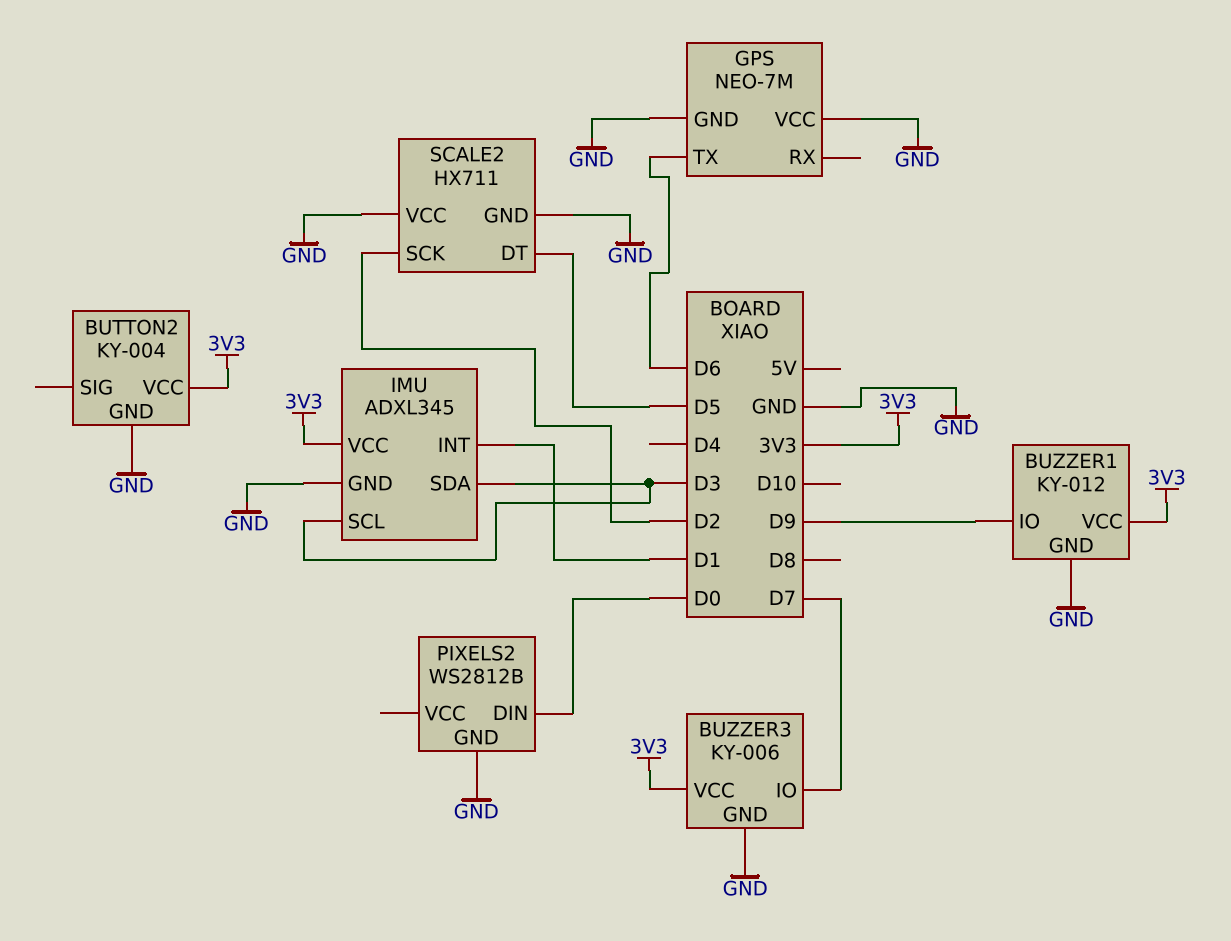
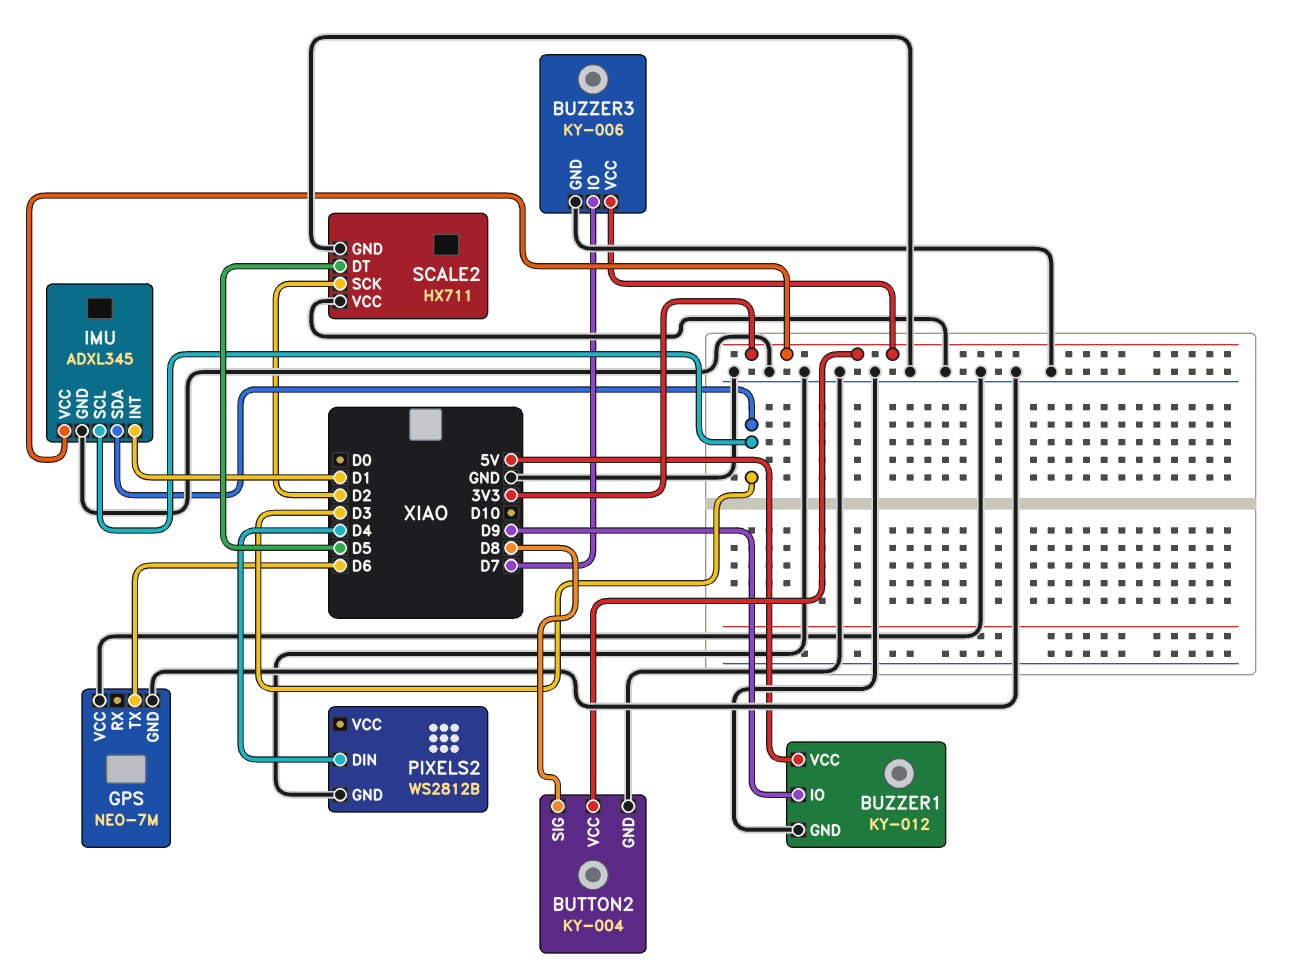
BUTTON2 pin SIG: none -> D8
BUZZER1 pin VCC: 3V3 -> 5V
PIXELS2 pin DIN: D0 -> D4

